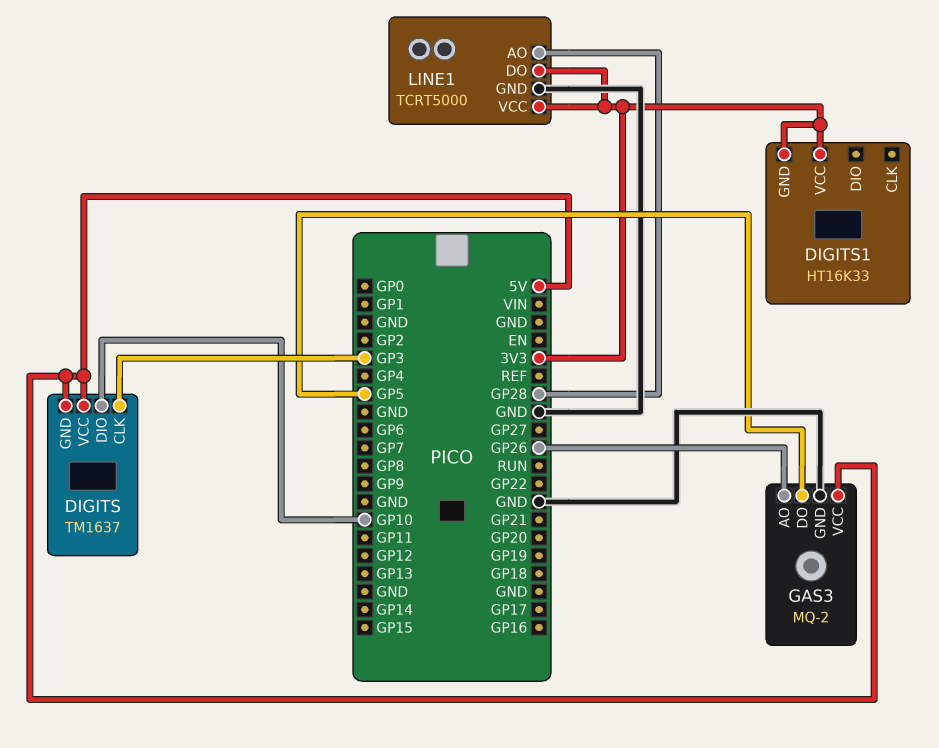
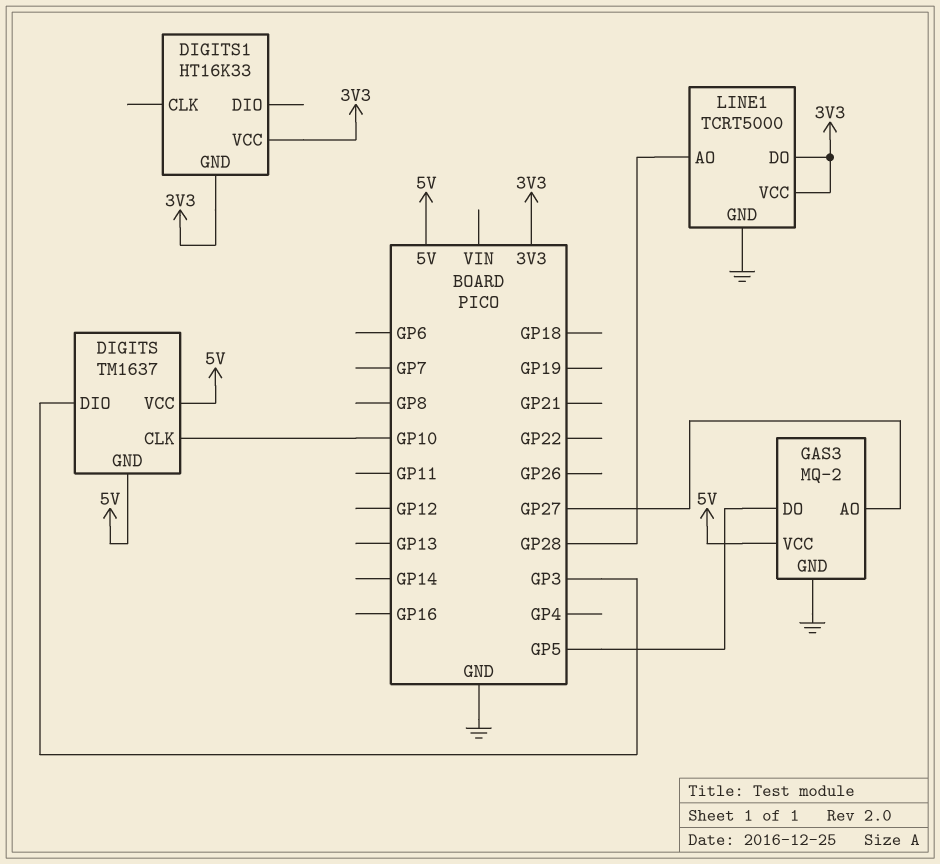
DIGITS pin CLK: GP3 -> GP10
DIGITS pin DIO: GP10 -> GP3
GAS3 pin AO: GP26 -> GP27

